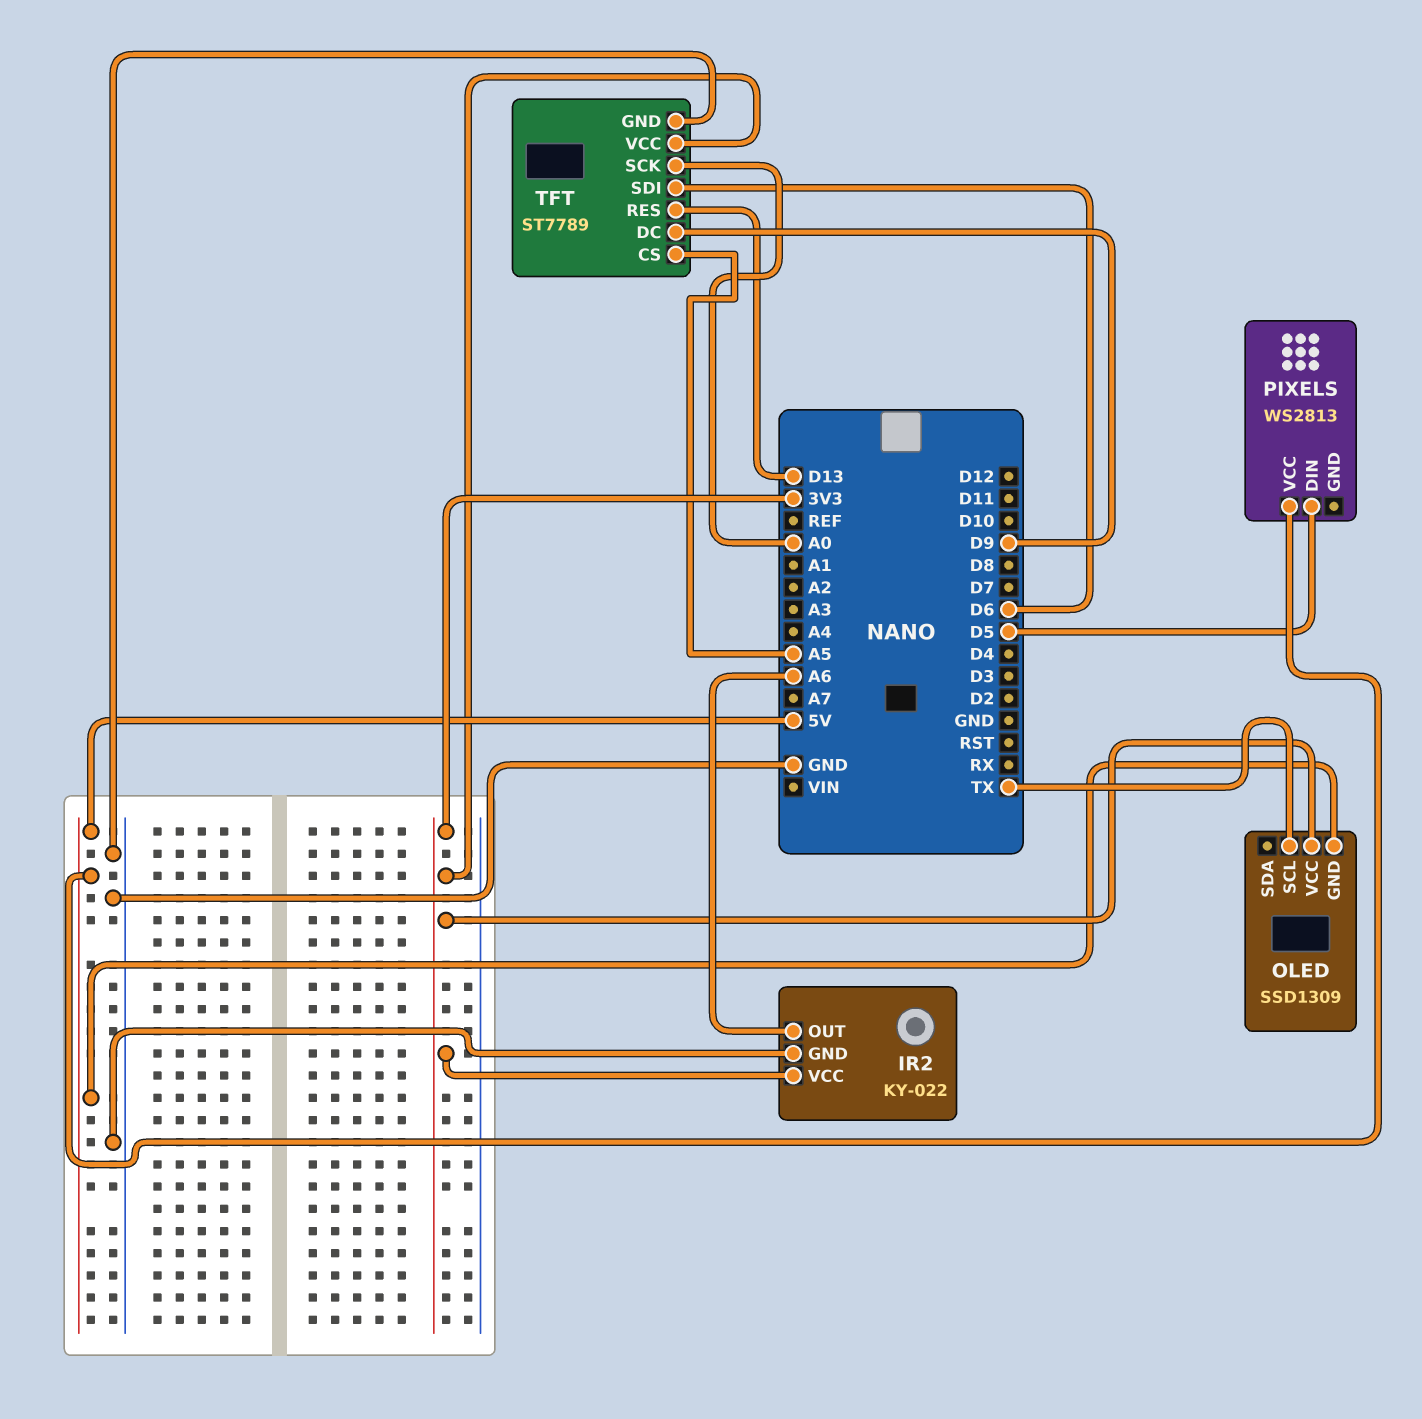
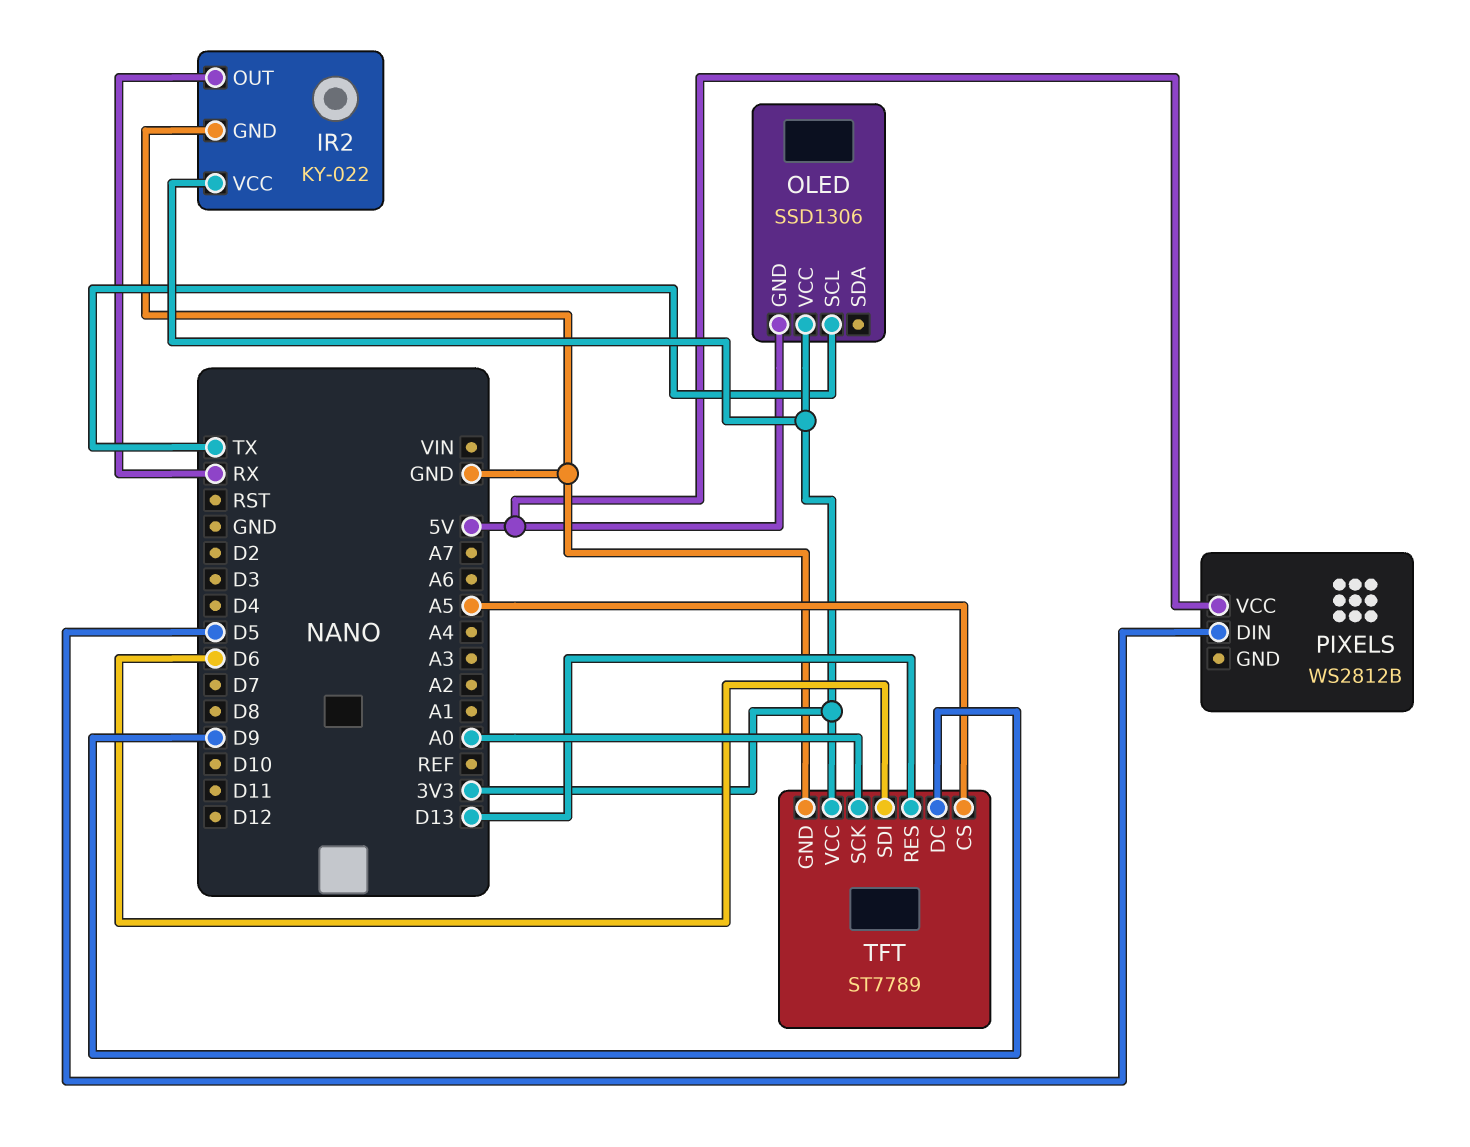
IR2 pin OUT: A6 -> RX
OLED: SSD1309 -> SSD1306
PIXELS: WS2813 -> WS2812B

